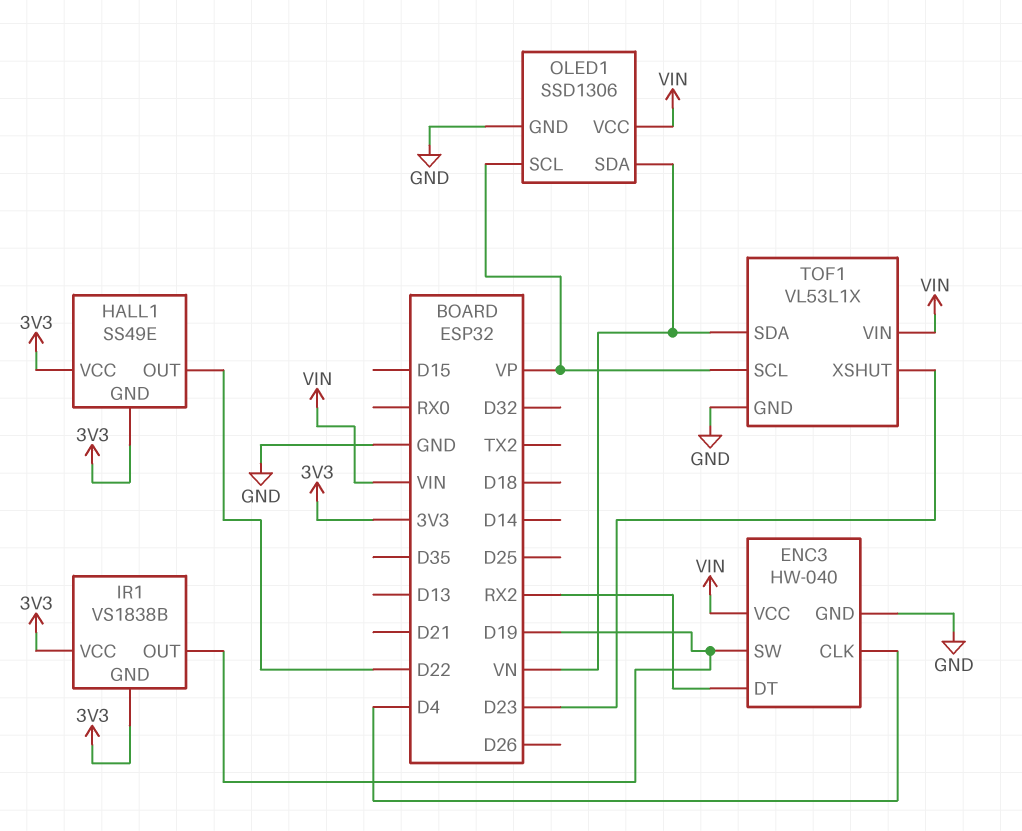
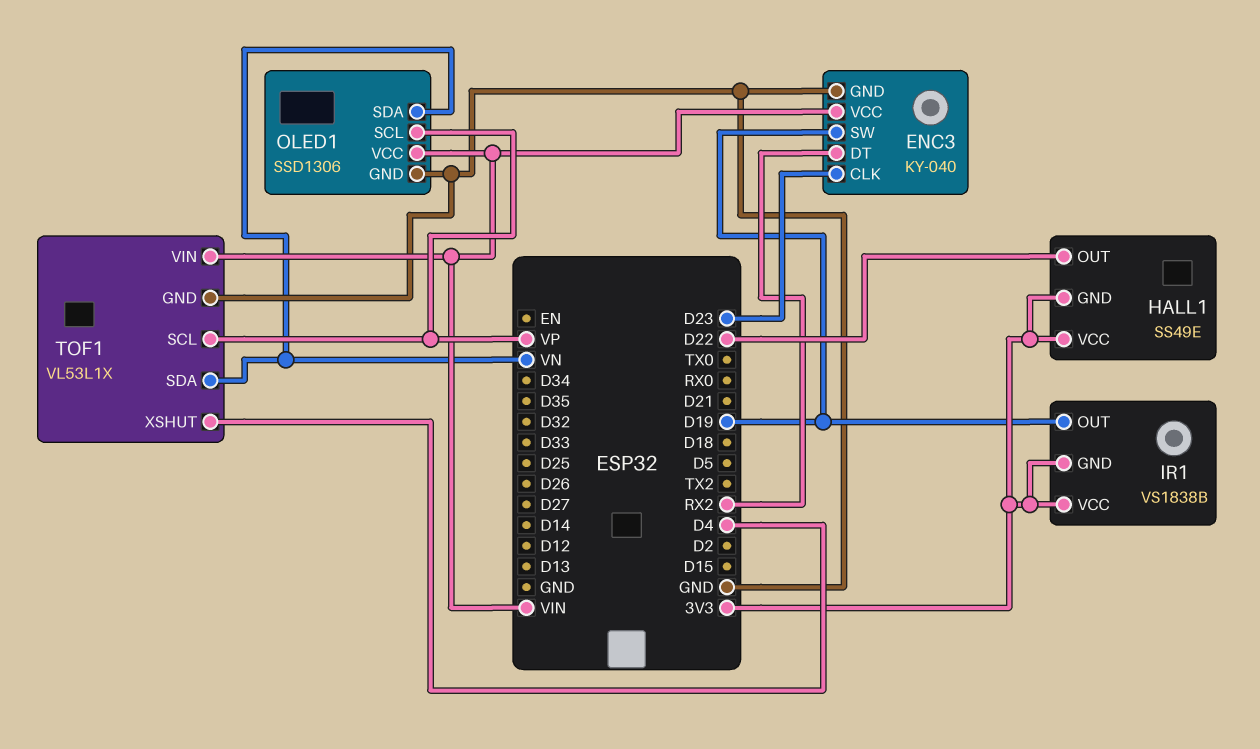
ENC3: HW-040 -> KY-040
ENC3 pin CLK: D4 -> D23
TOF1 pin XSHUT: D23 -> D4

